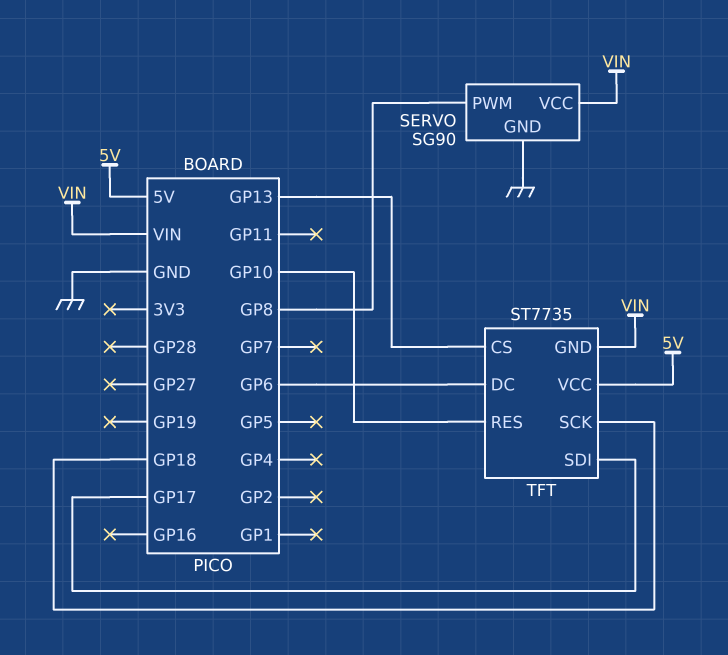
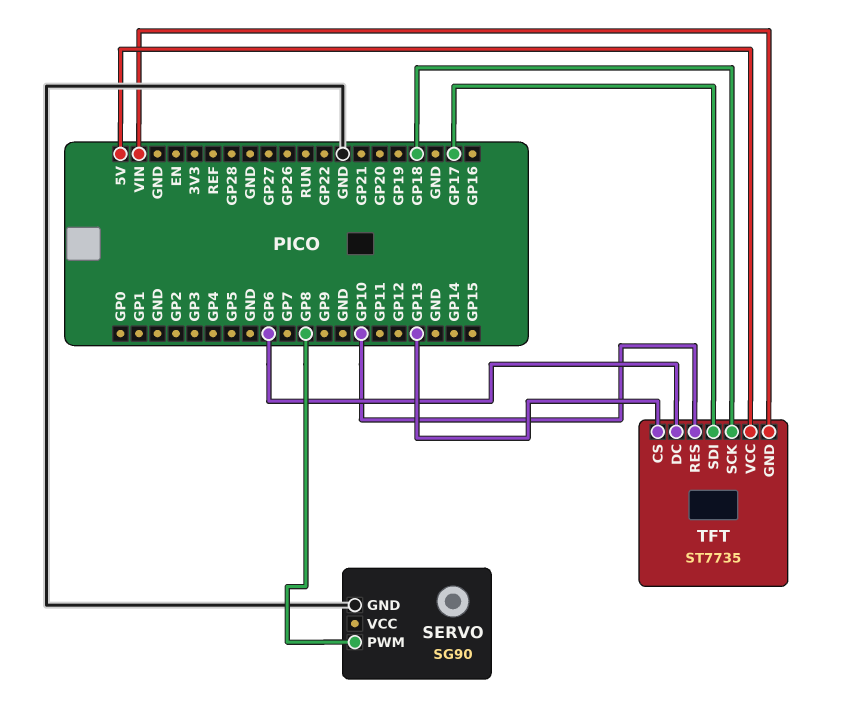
SERVO pin VCC: VIN -> none

